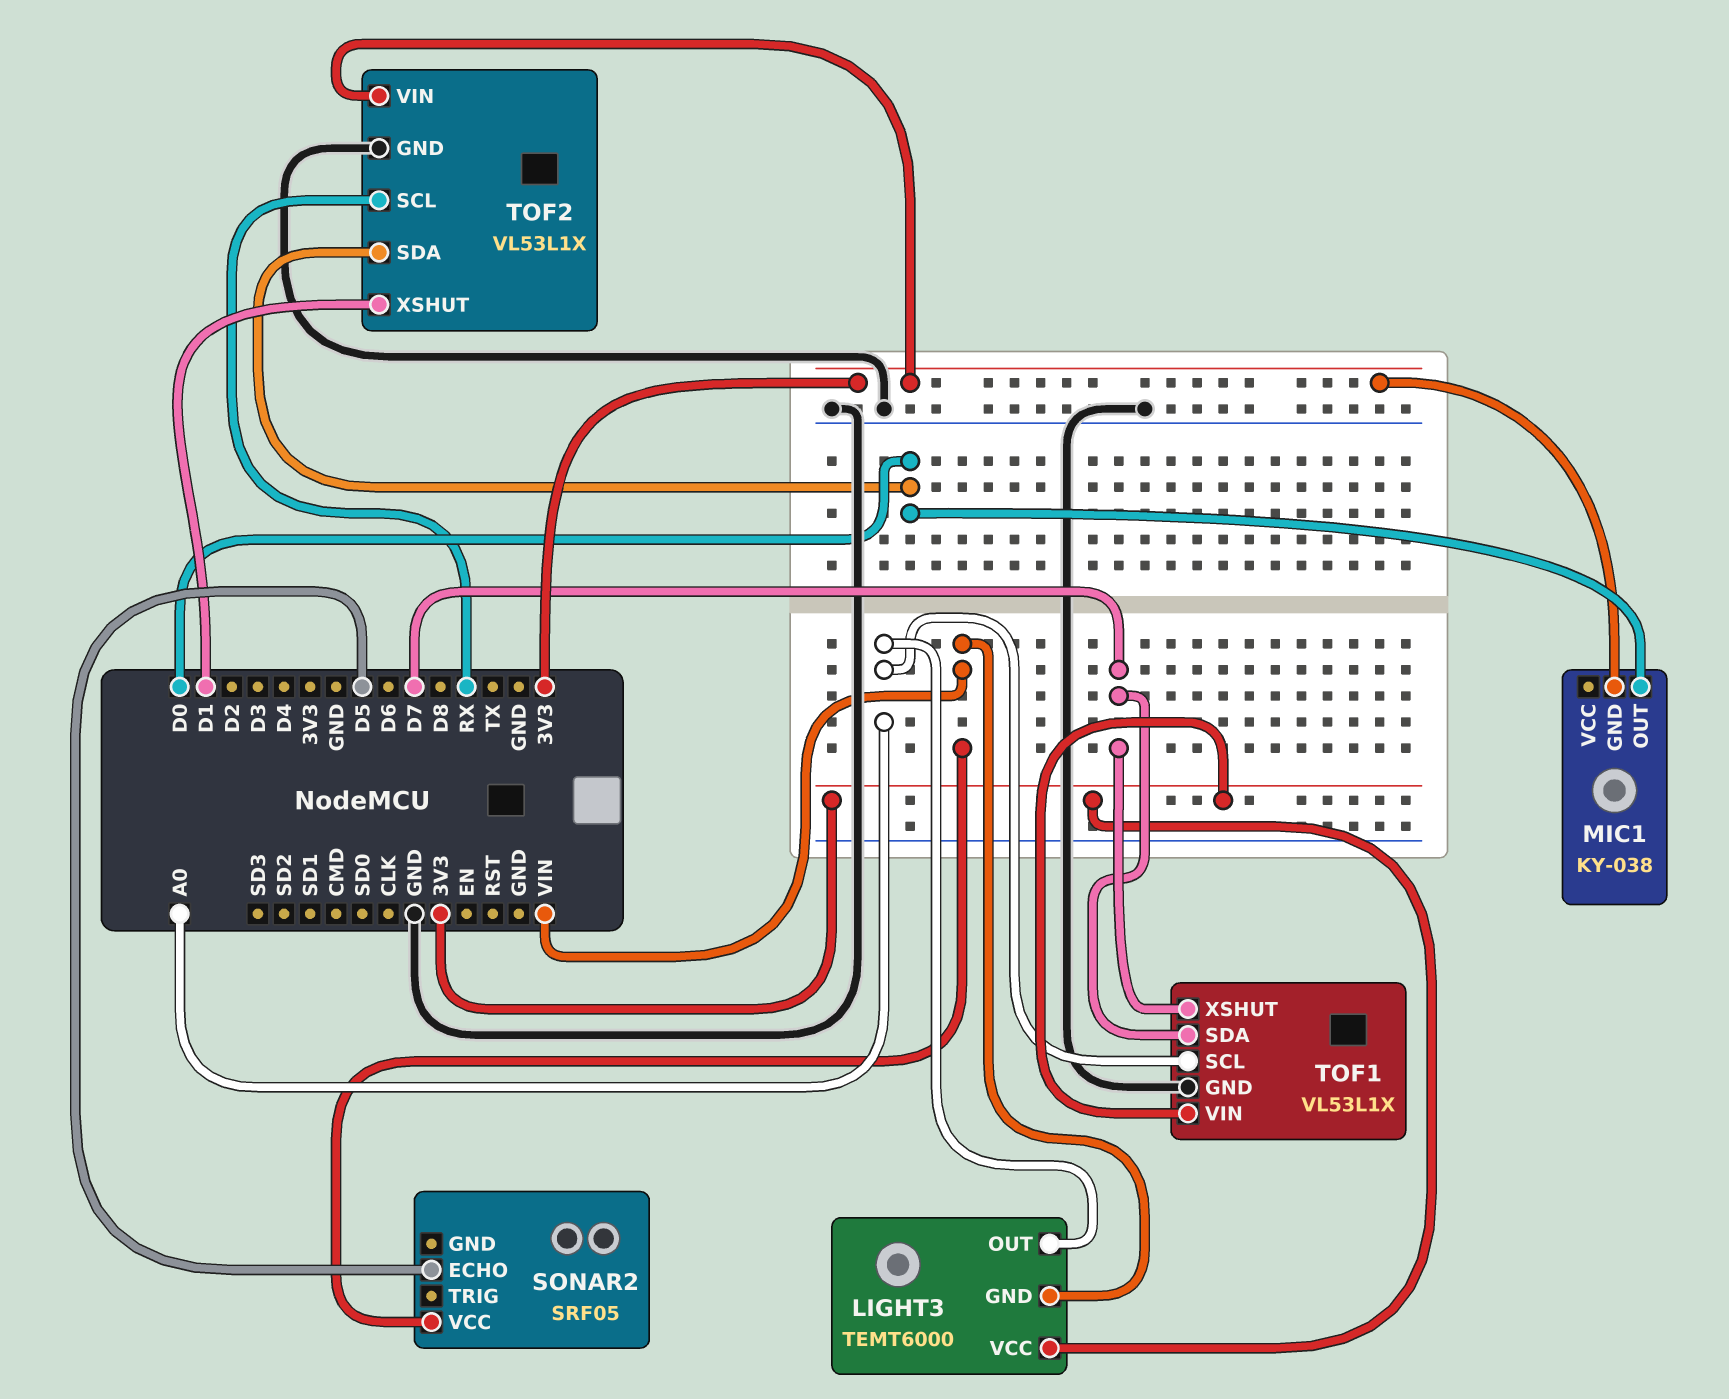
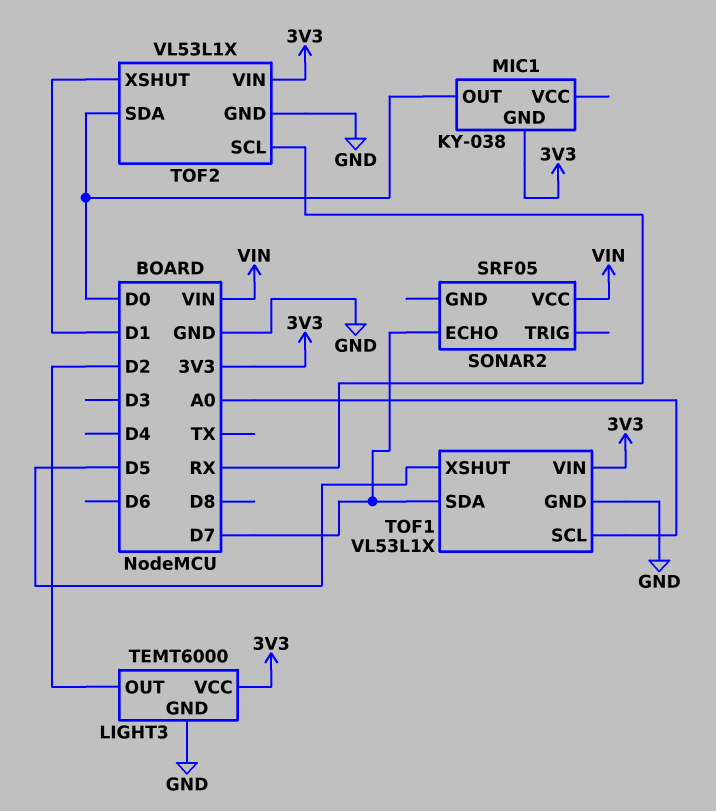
LIGHT3 pin GND: VIN -> GND
LIGHT3 pin OUT: A0 -> D2
SONAR2 pin ECHO: D5 -> D7
TOF1 pin XSHUT: D7 -> D5

